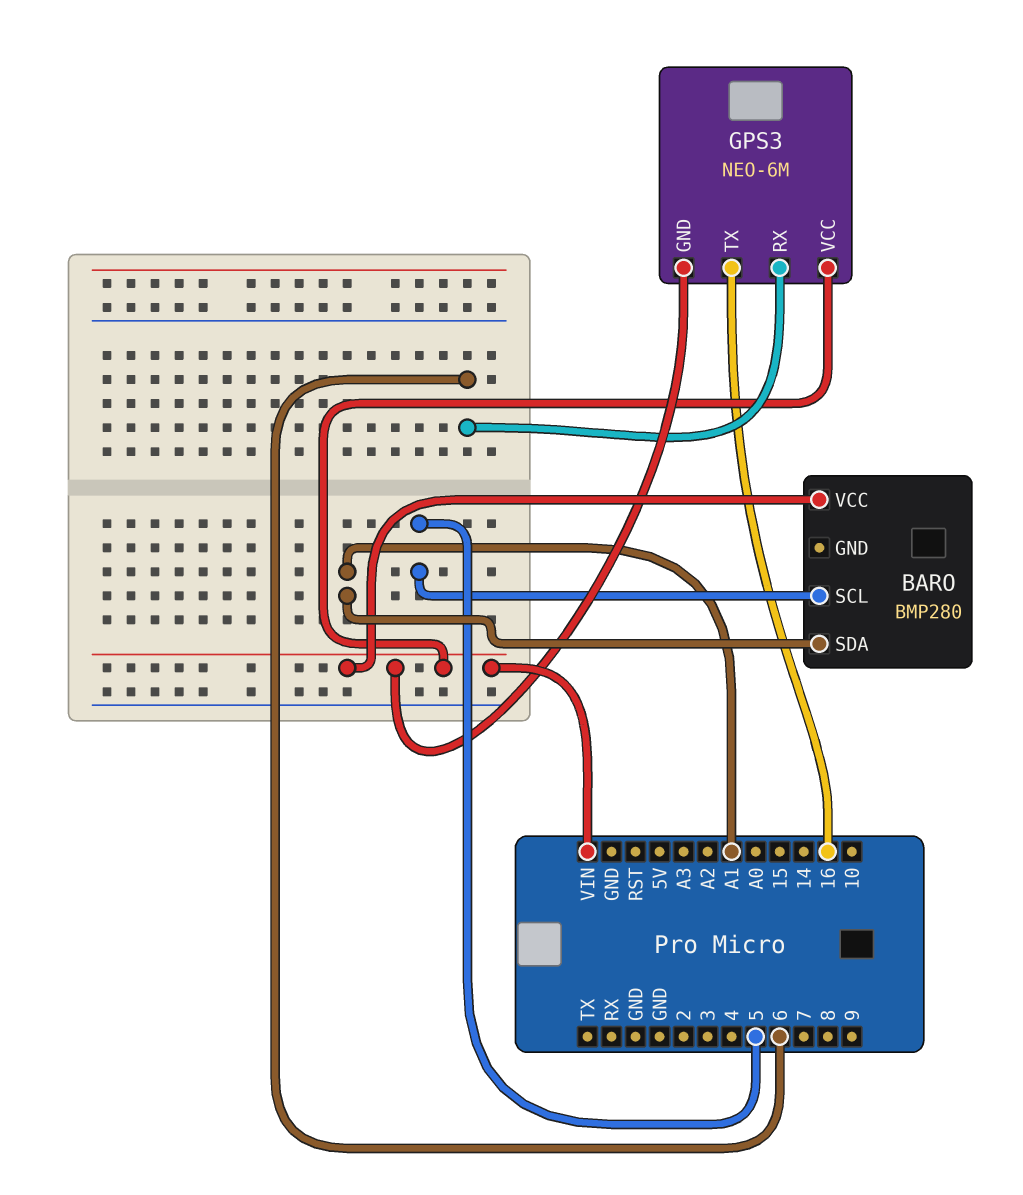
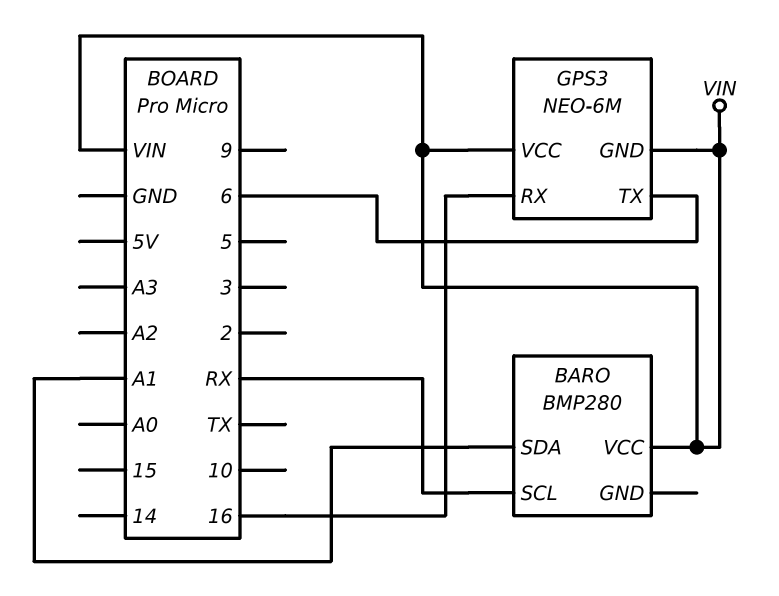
BARO pin SCL: 5 -> RX
GPS3 pin RX: 6 -> 16
GPS3 pin TX: 16 -> 6

